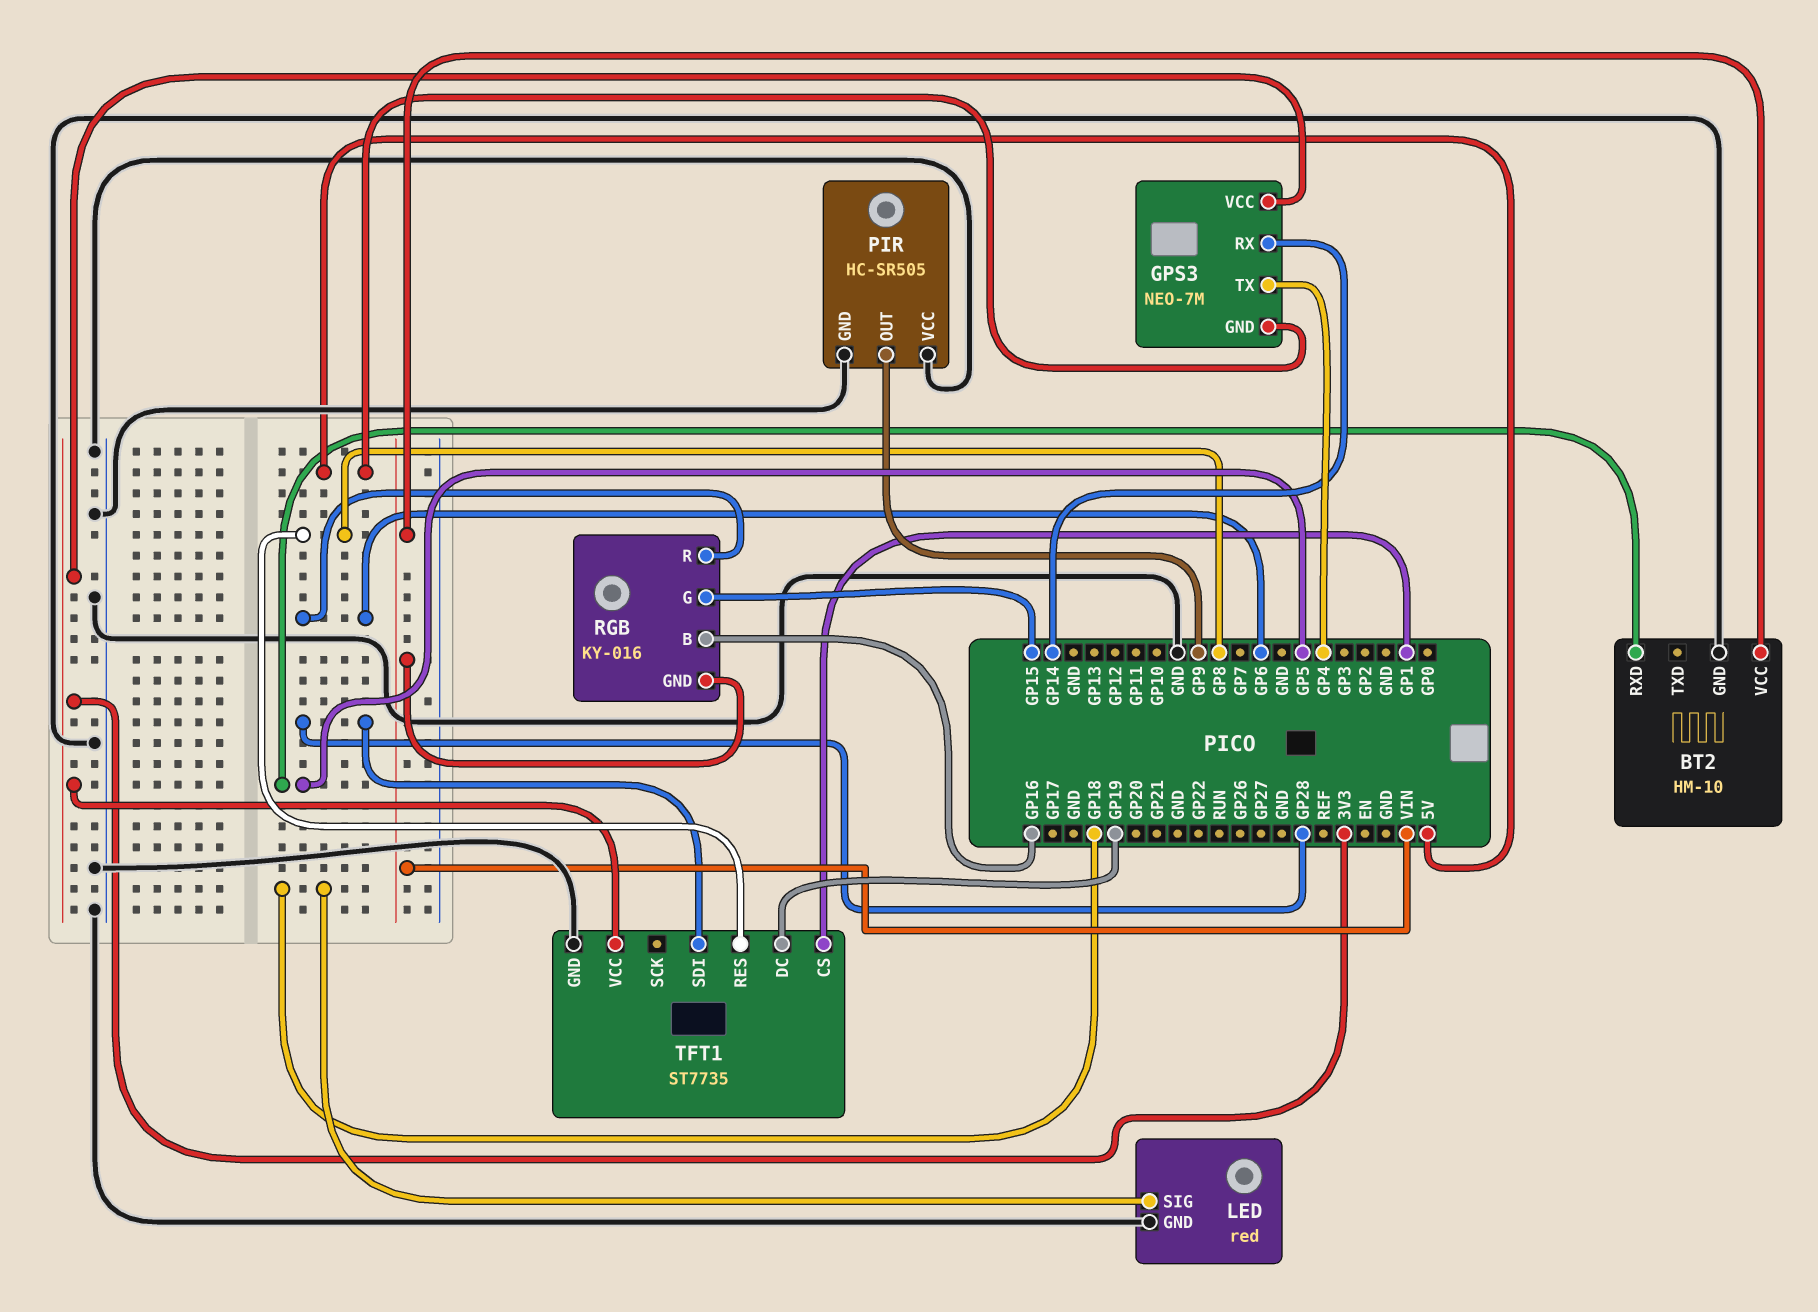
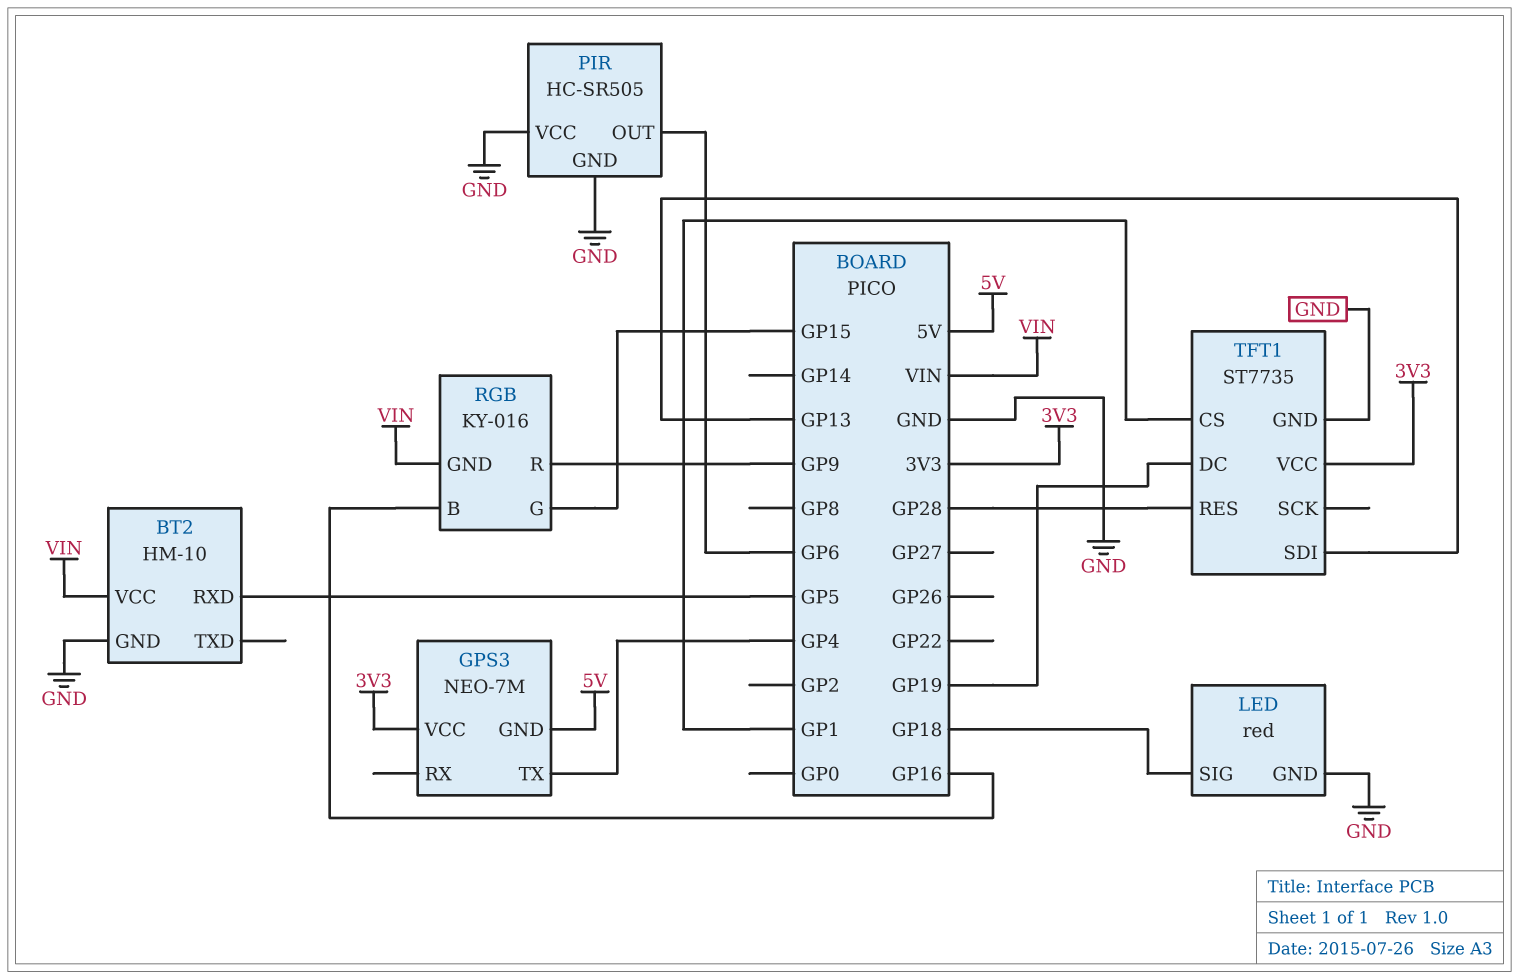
GPS3 pin RX: GP14 -> none
PIR pin OUT: GP9 -> GP6
RGB pin R: GP6 -> GP9
TFT1 pin RES: GP8 -> GP28
TFT1 pin SDI: GP28 -> GP13

